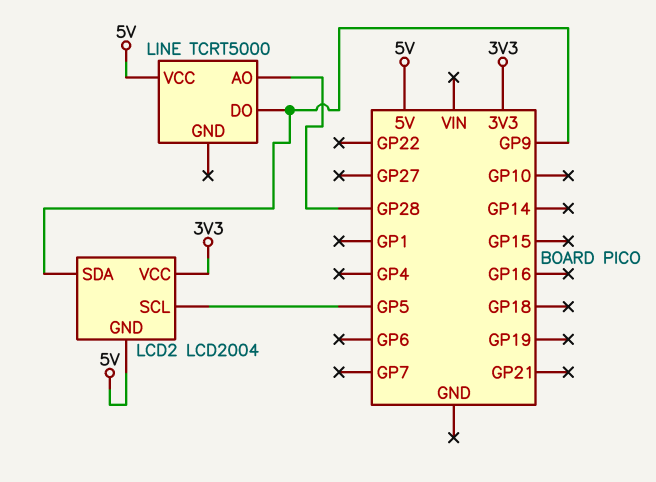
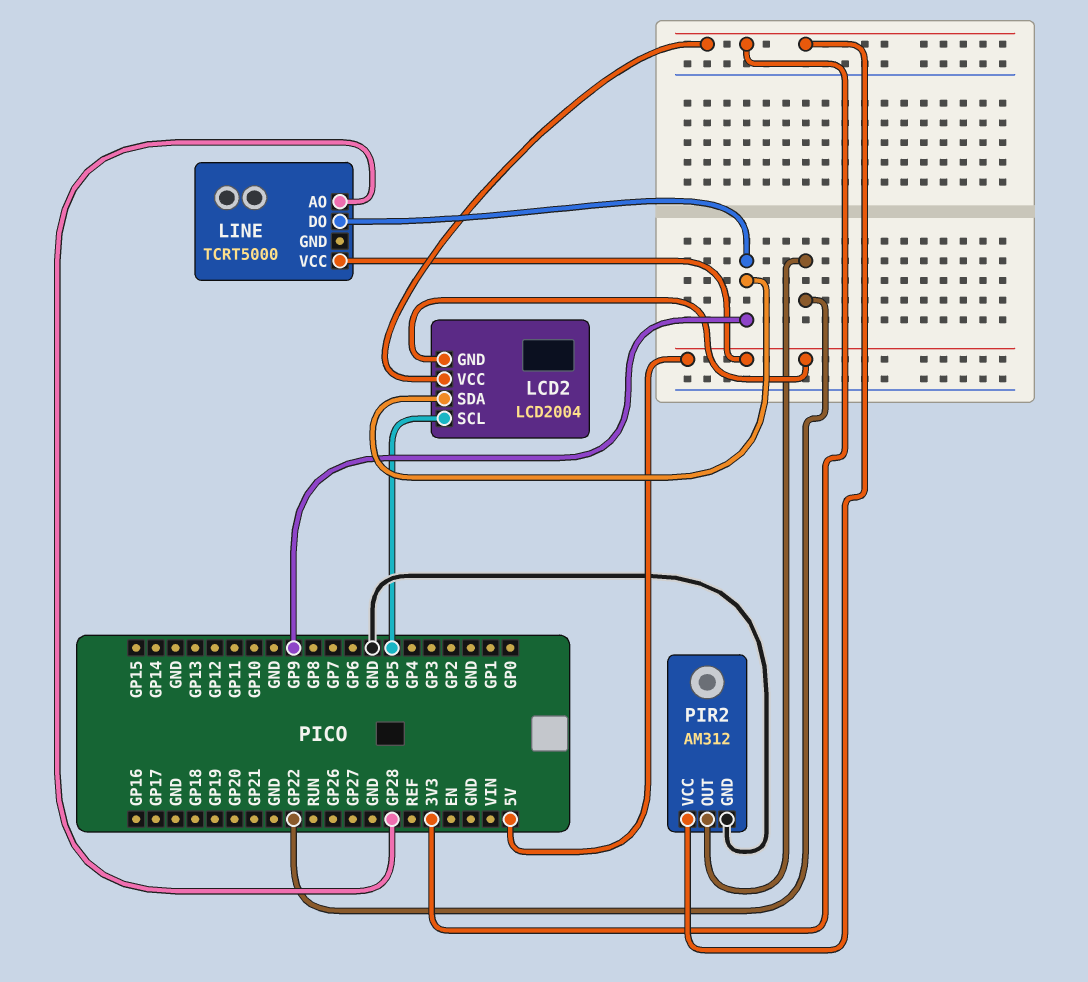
PIR2: none -> AM312
PIR2 pin GND: none -> GND
PIR2 pin OUT: none -> GP22
PIR2 pin VCC: none -> 3V3

